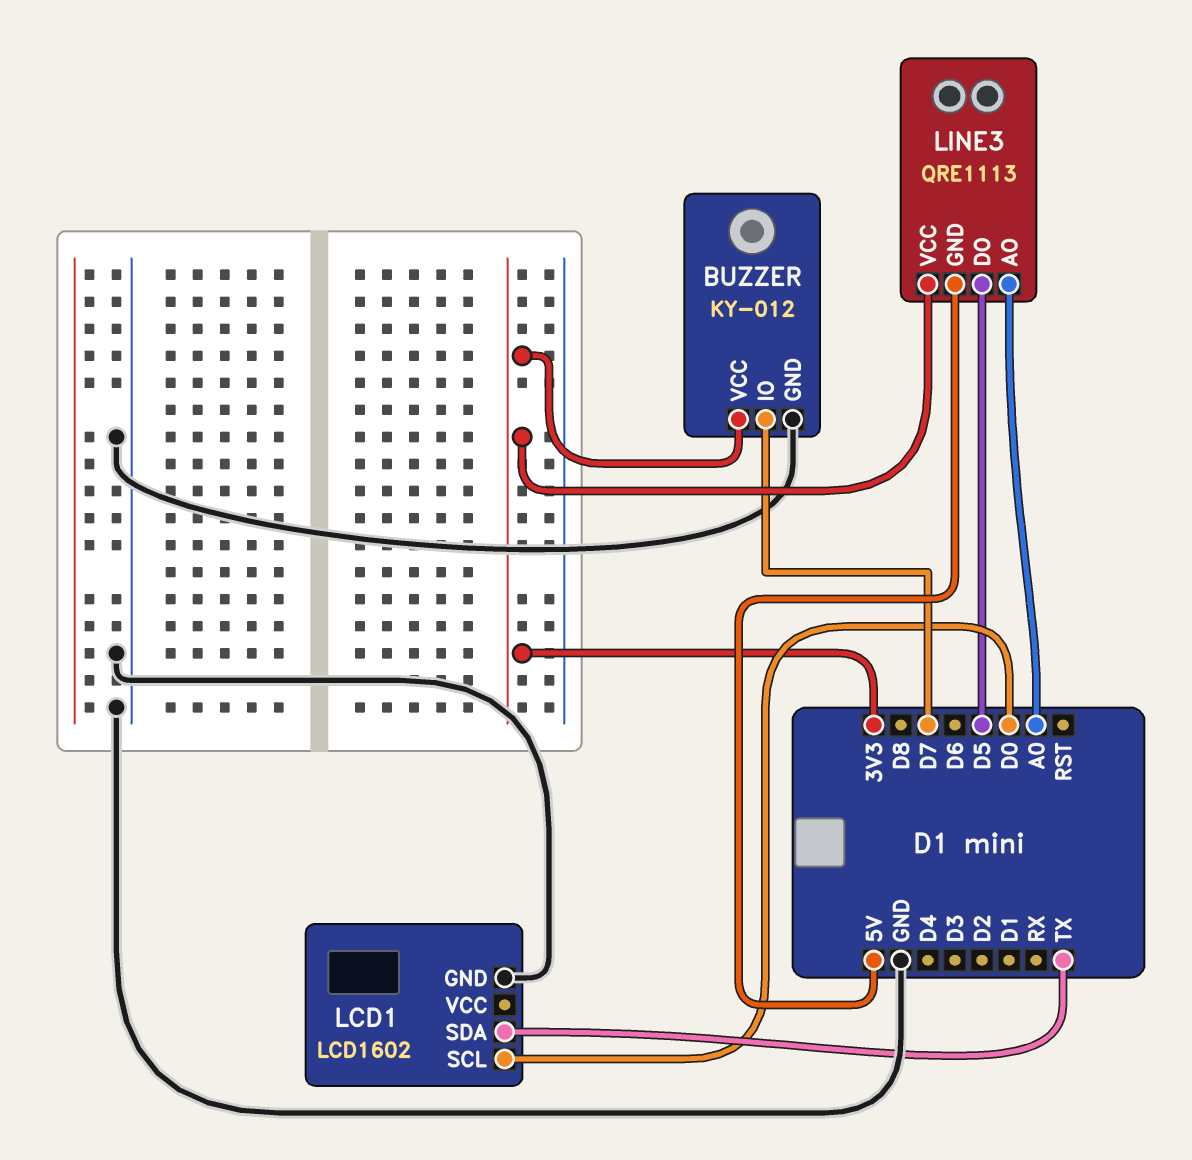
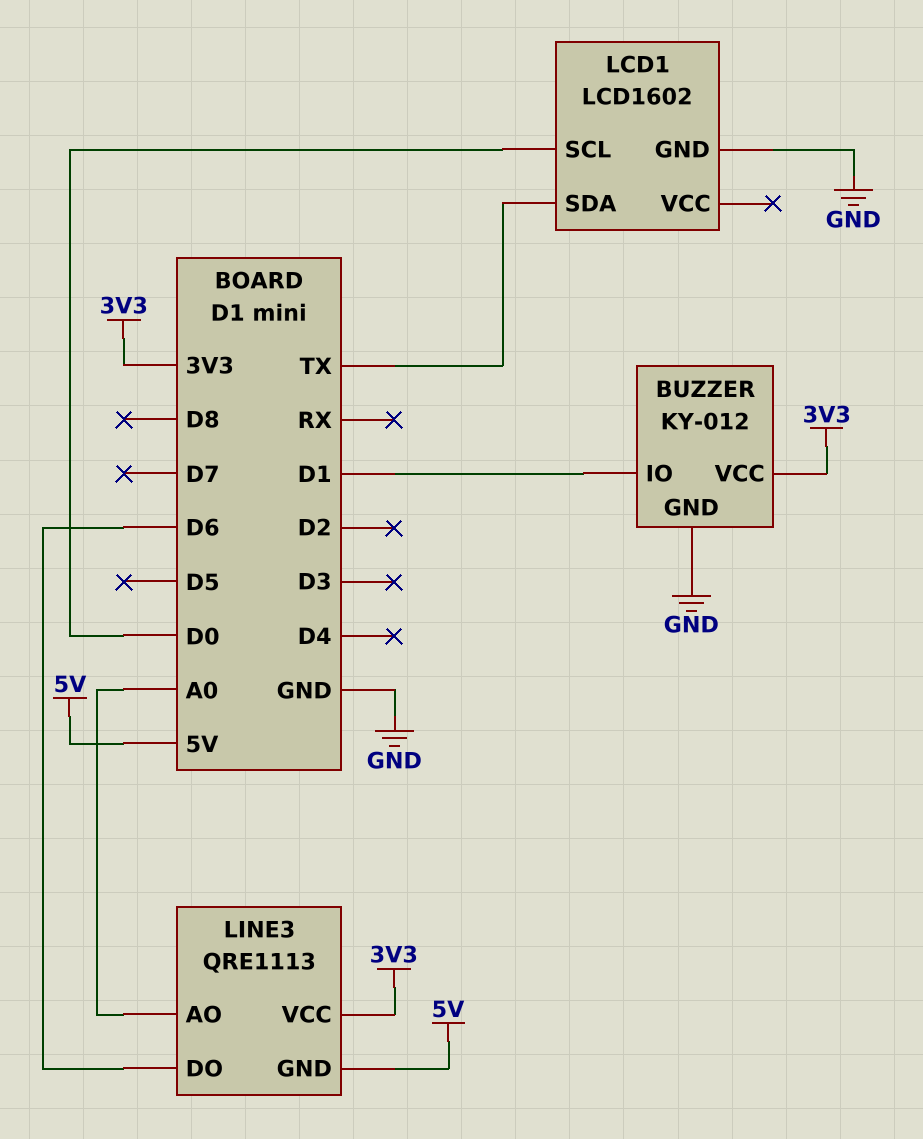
BUZZER pin IO: D7 -> D1
LINE3 pin DO: D5 -> D6

